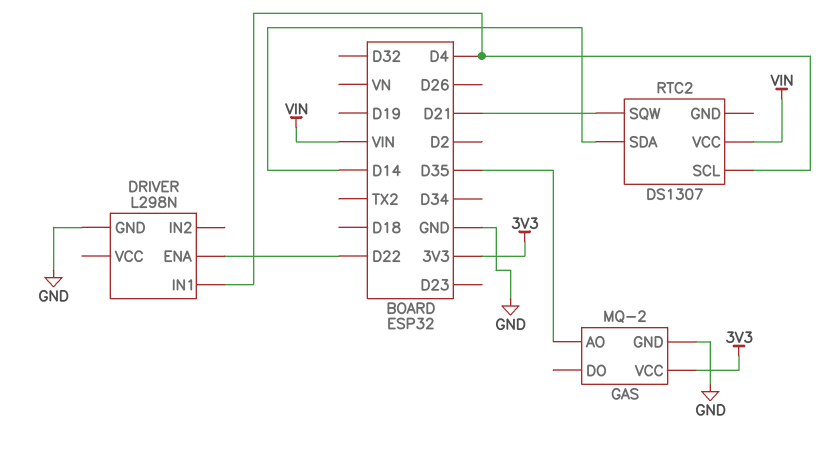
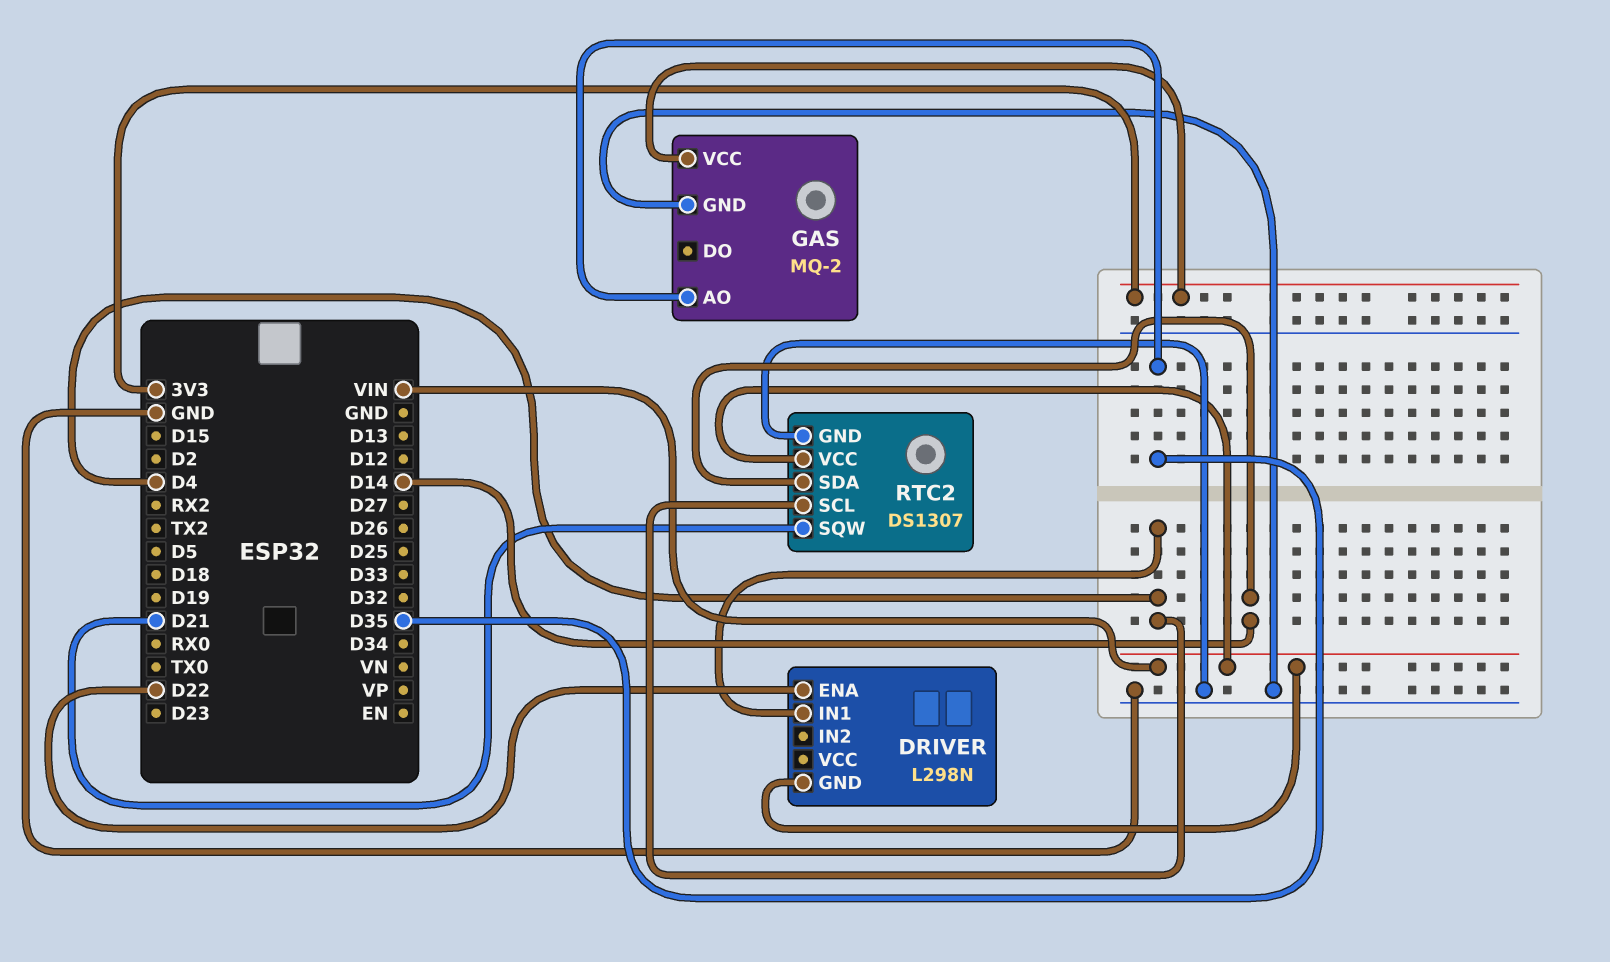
DRIVER pin GND: GND -> VIN
RTC2 pin GND: none -> GND

